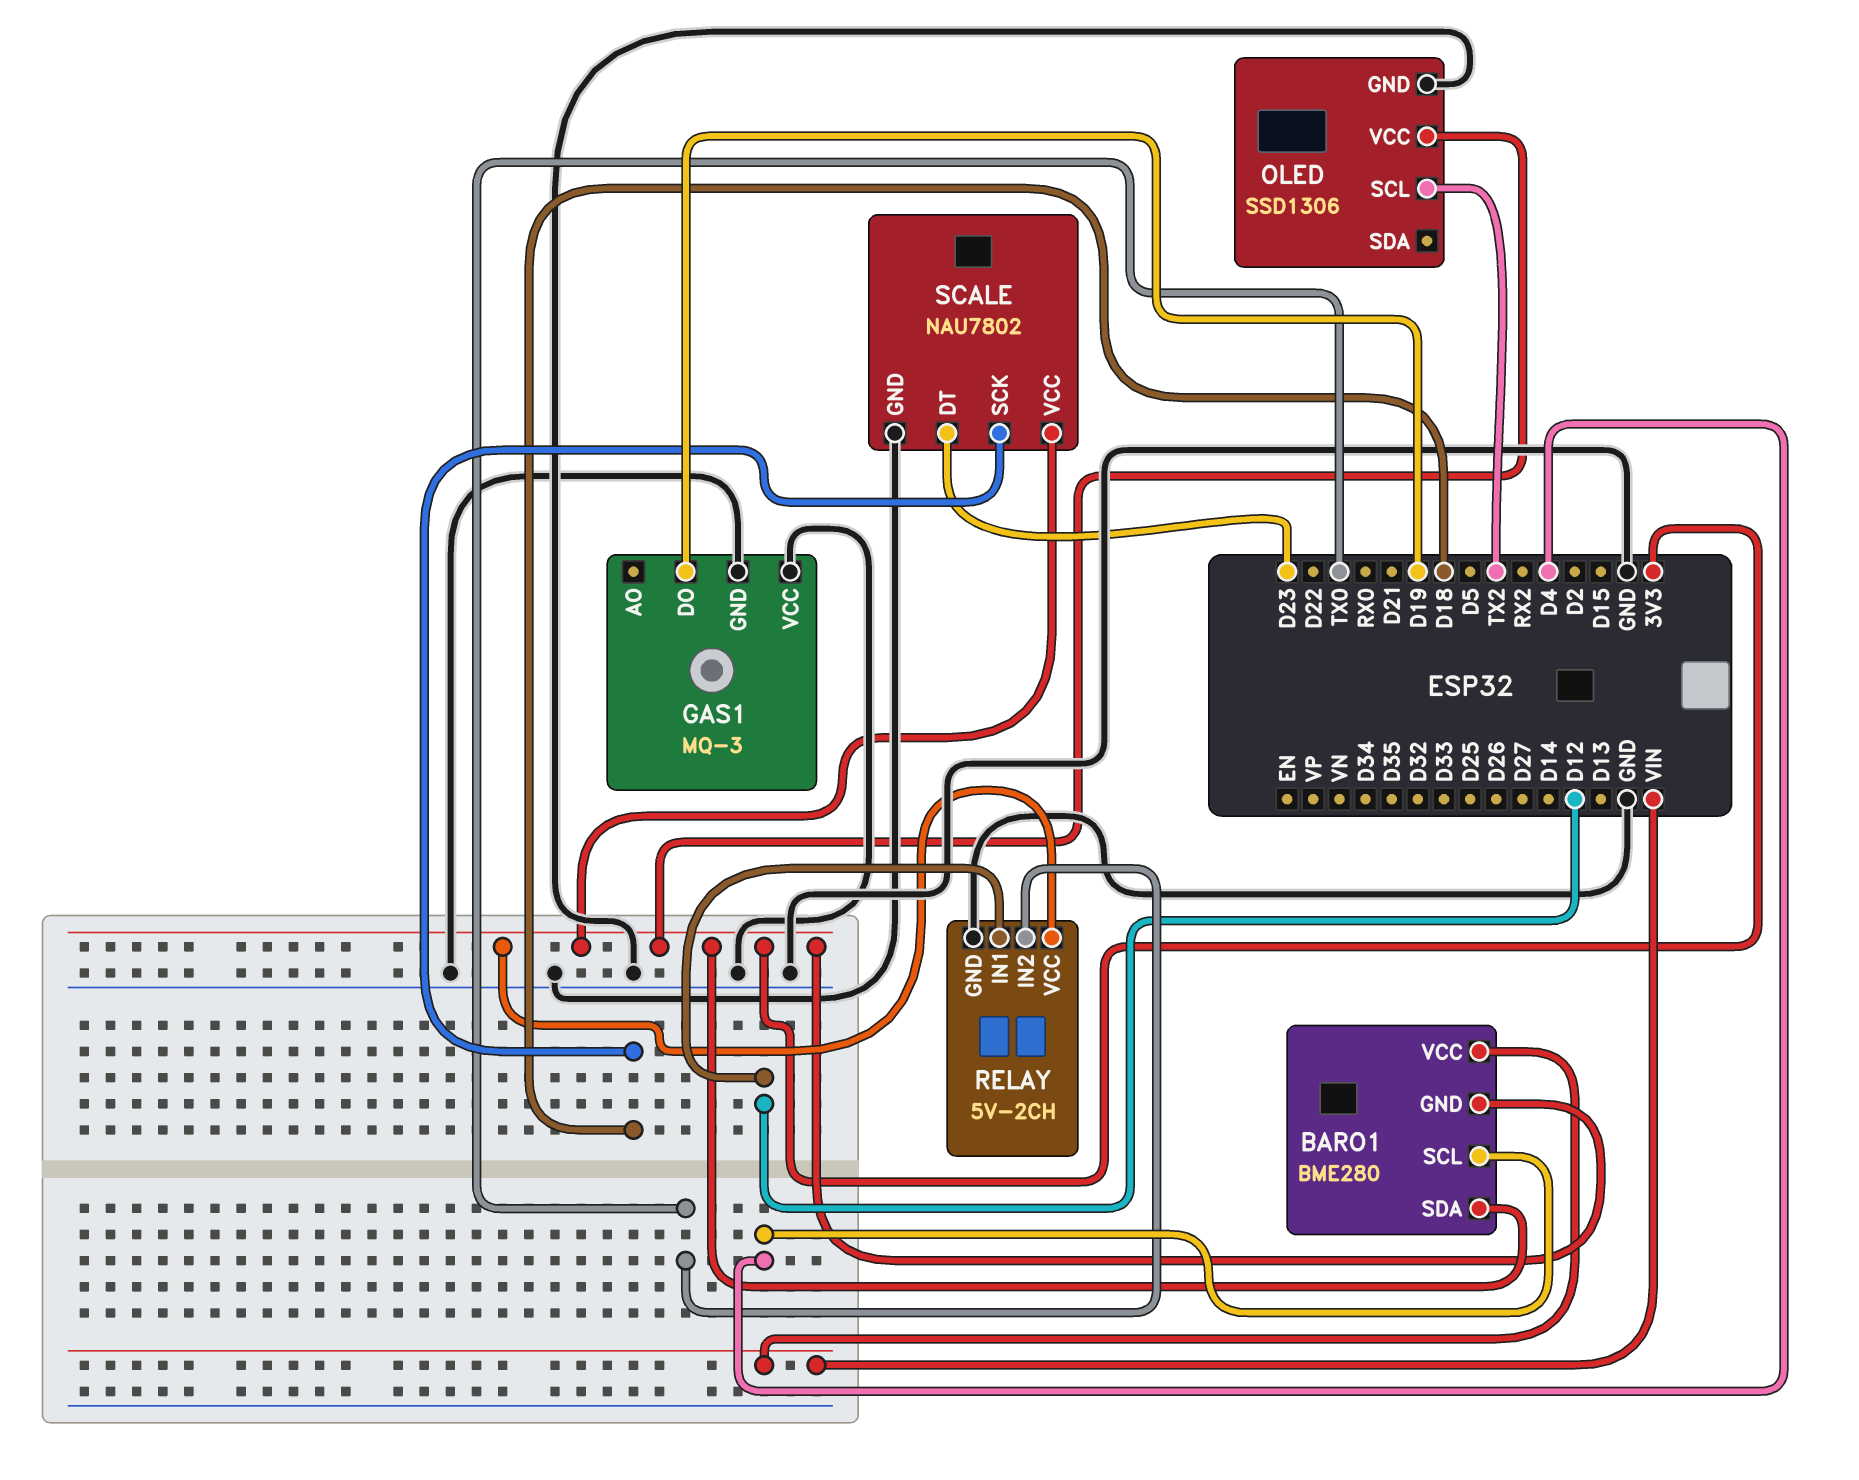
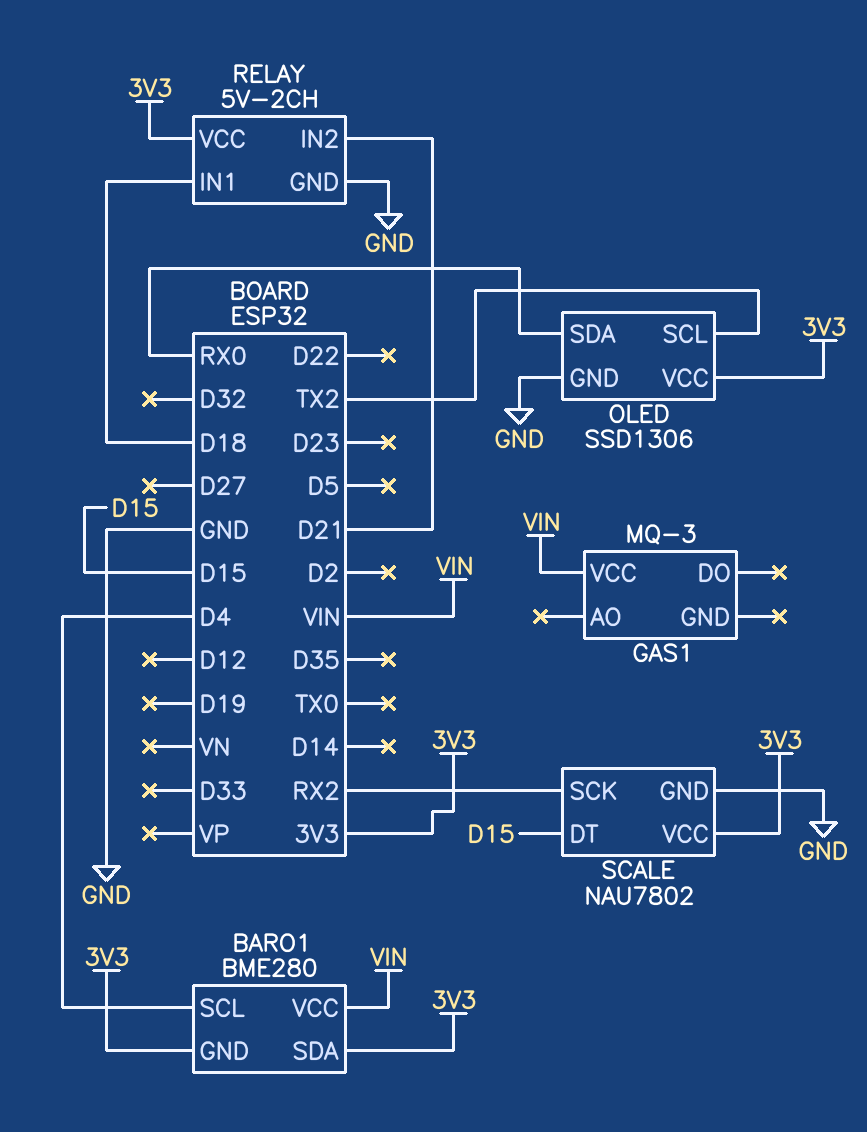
GAS1 pin DO: D19 -> none
GAS1 pin GND: GND -> none
GAS1 pin VCC: GND -> VIN
OLED pin SDA: none -> RX0
RELAY pin IN1: D12 -> D18
RELAY pin IN2: TX0 -> D21
SCALE pin DT: D23 -> D15
SCALE pin SCK: D18 -> RX2

